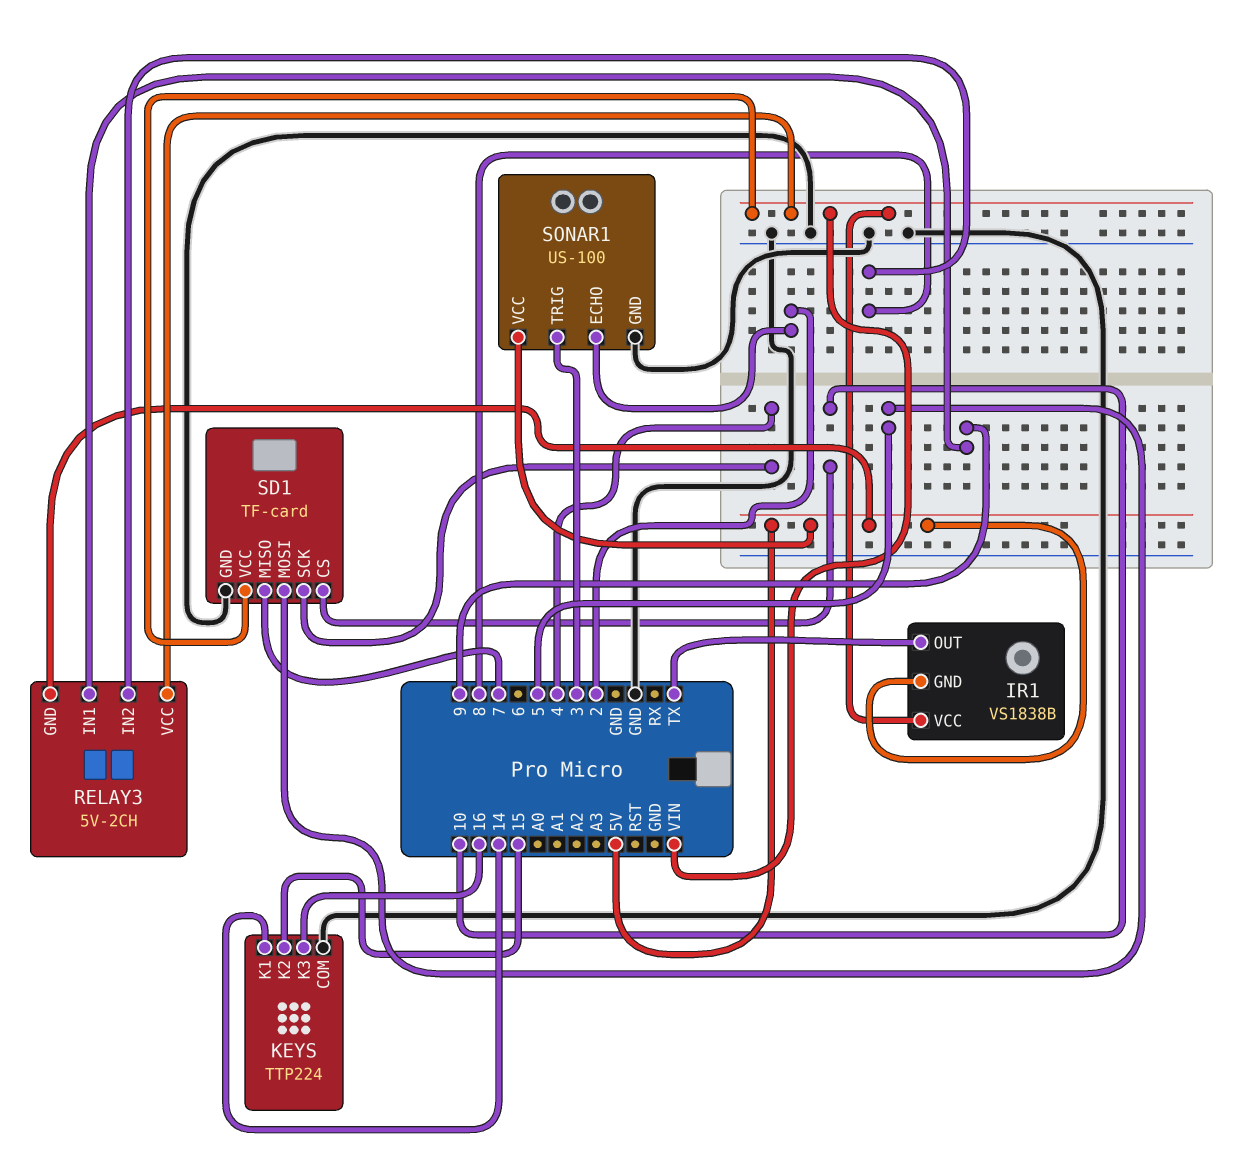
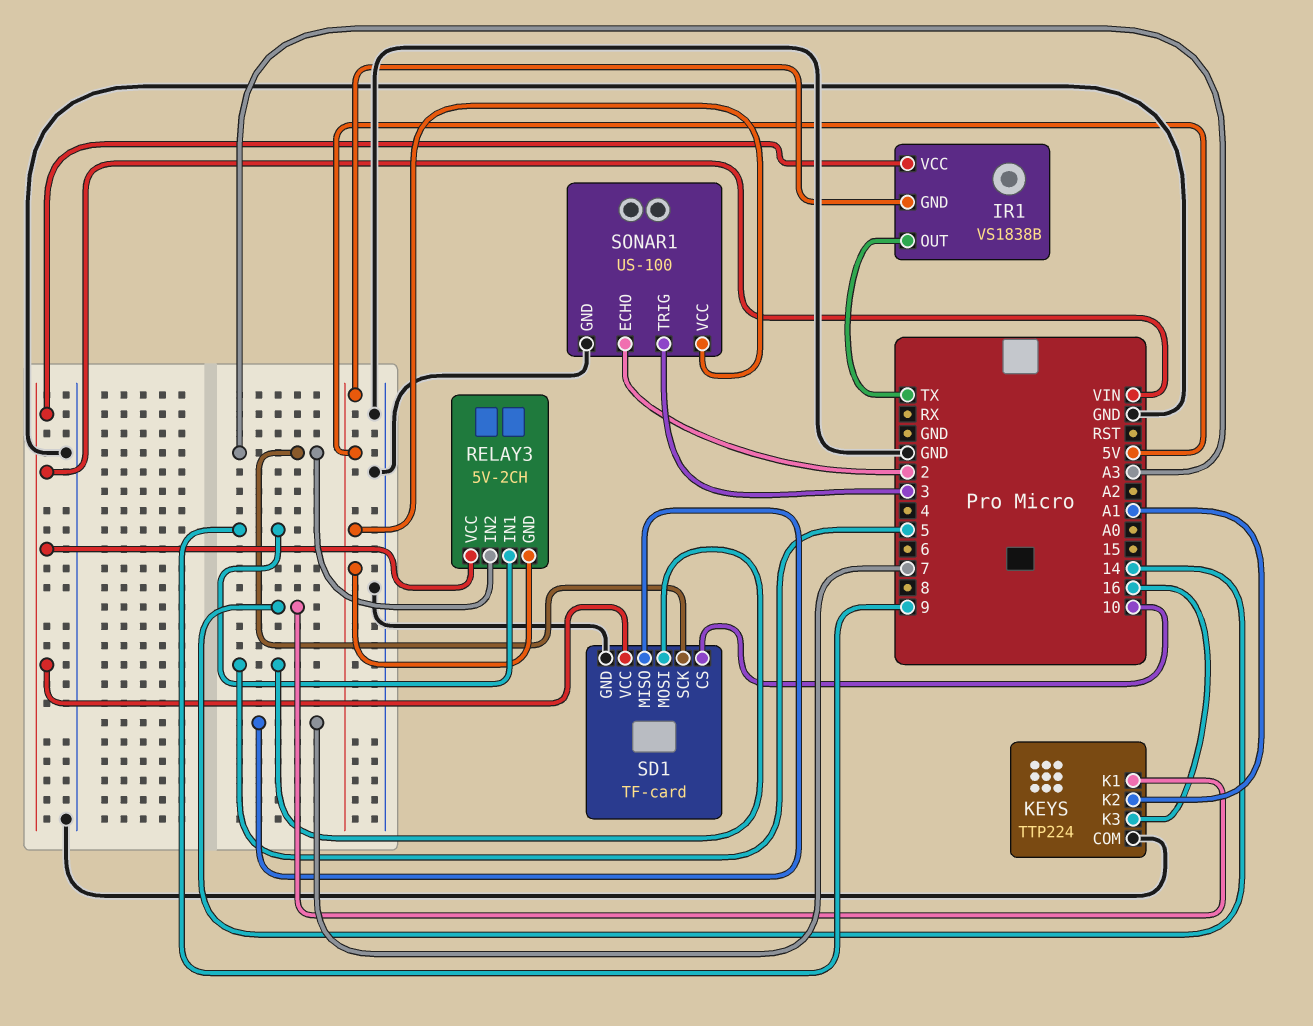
KEYS pin K2: 15 -> A1
RELAY3 pin IN2: 8 -> A3
SD1 pin SCK: 4 -> A3

